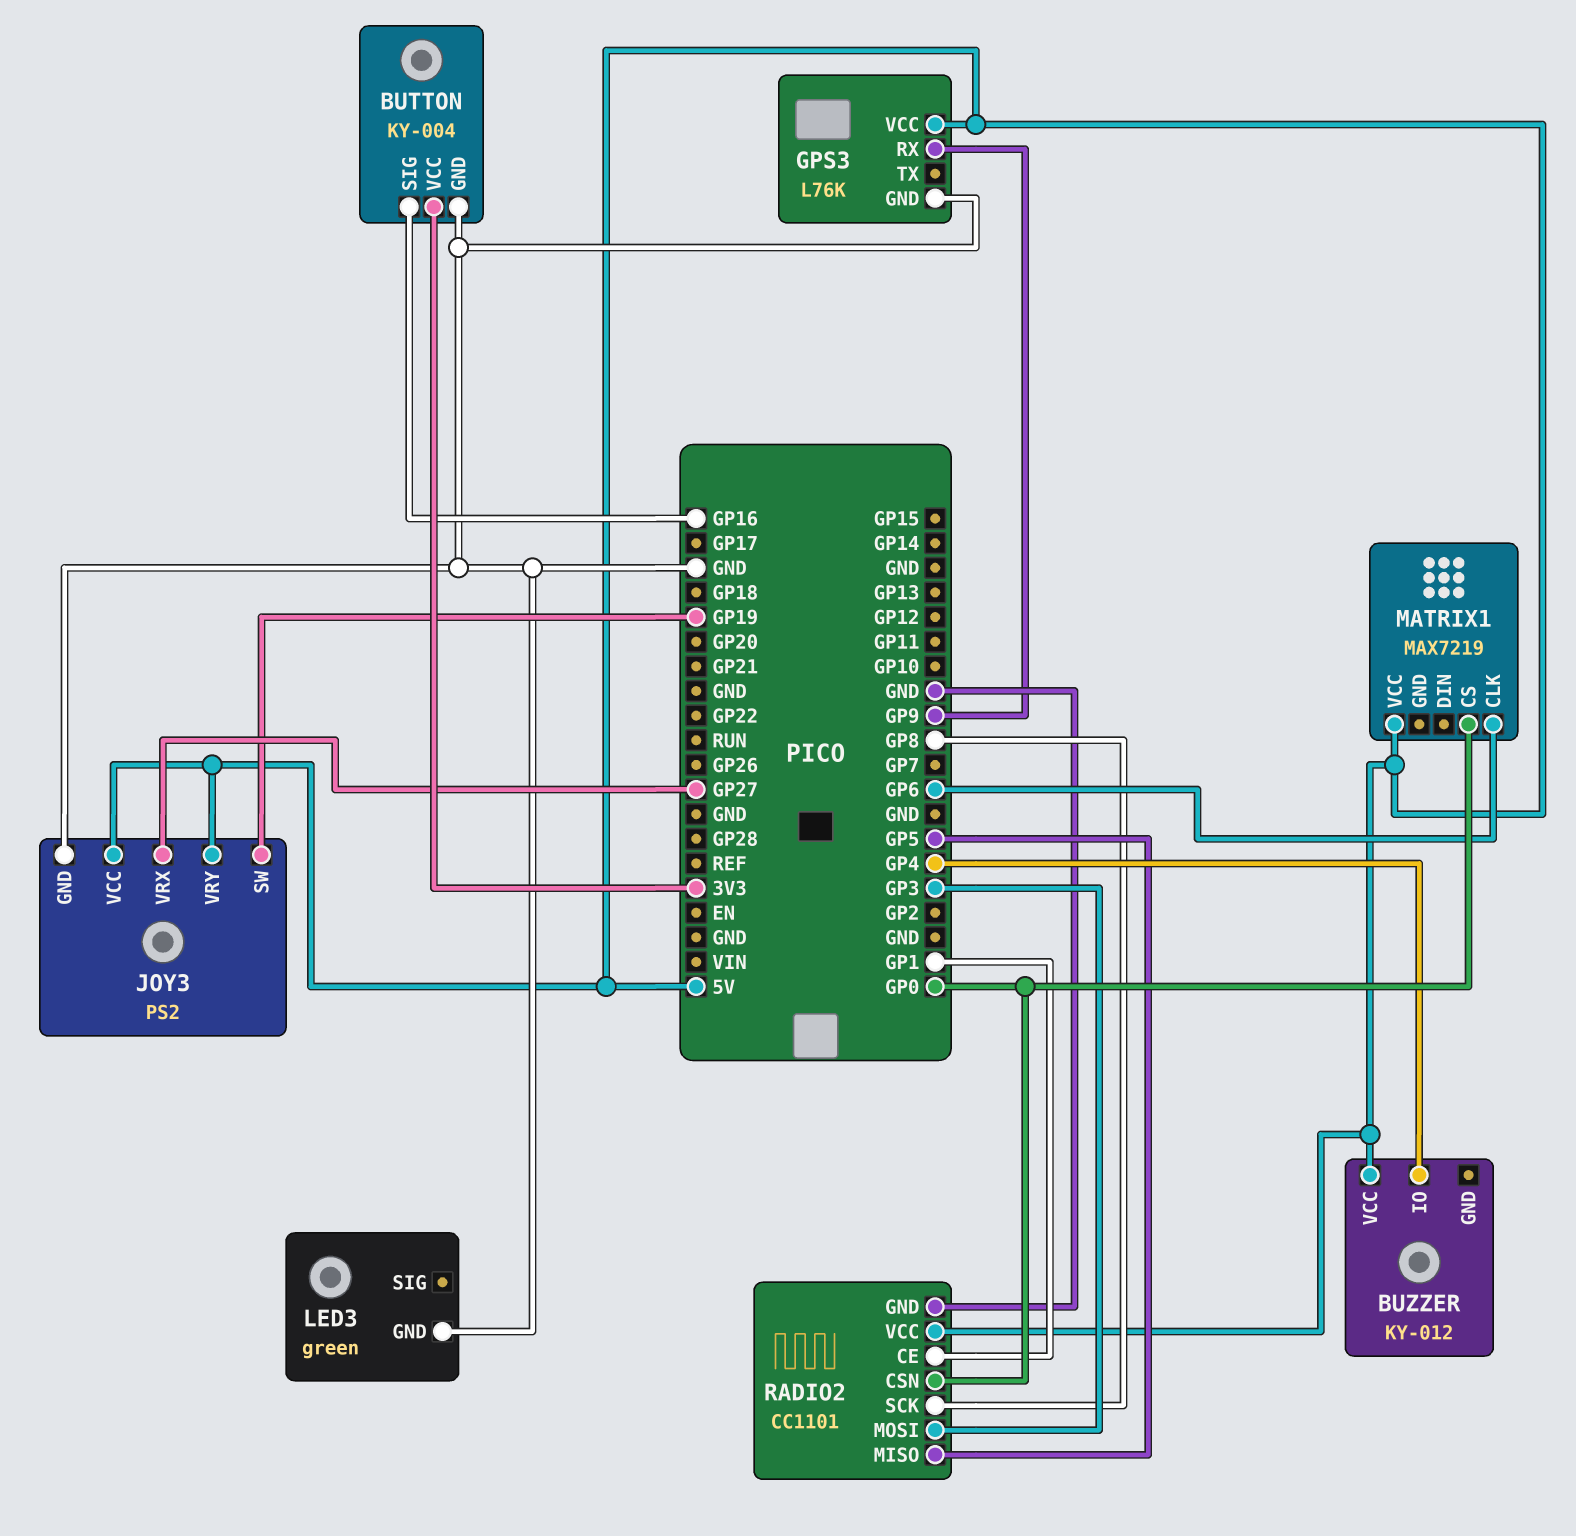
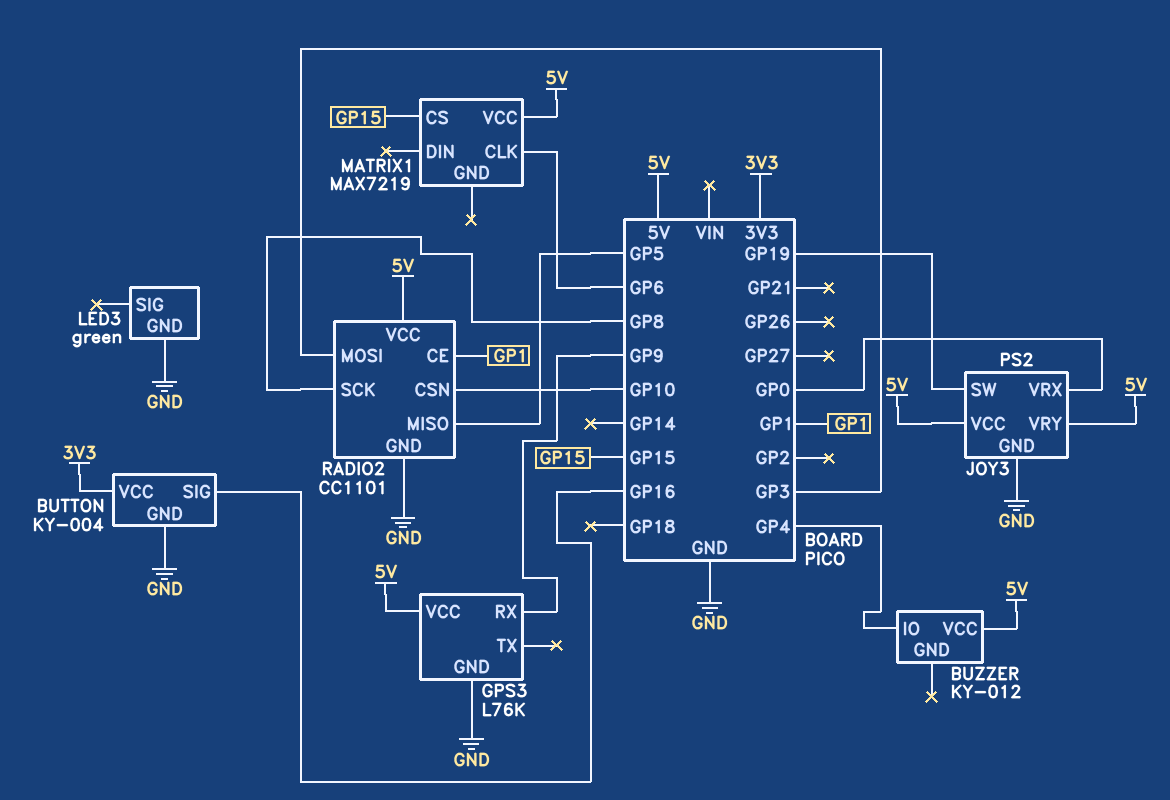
JOY3 pin VRX: GP27 -> GP0
MATRIX1 pin CS: GP0 -> GP15
RADIO2 pin CSN: GP0 -> GP10

